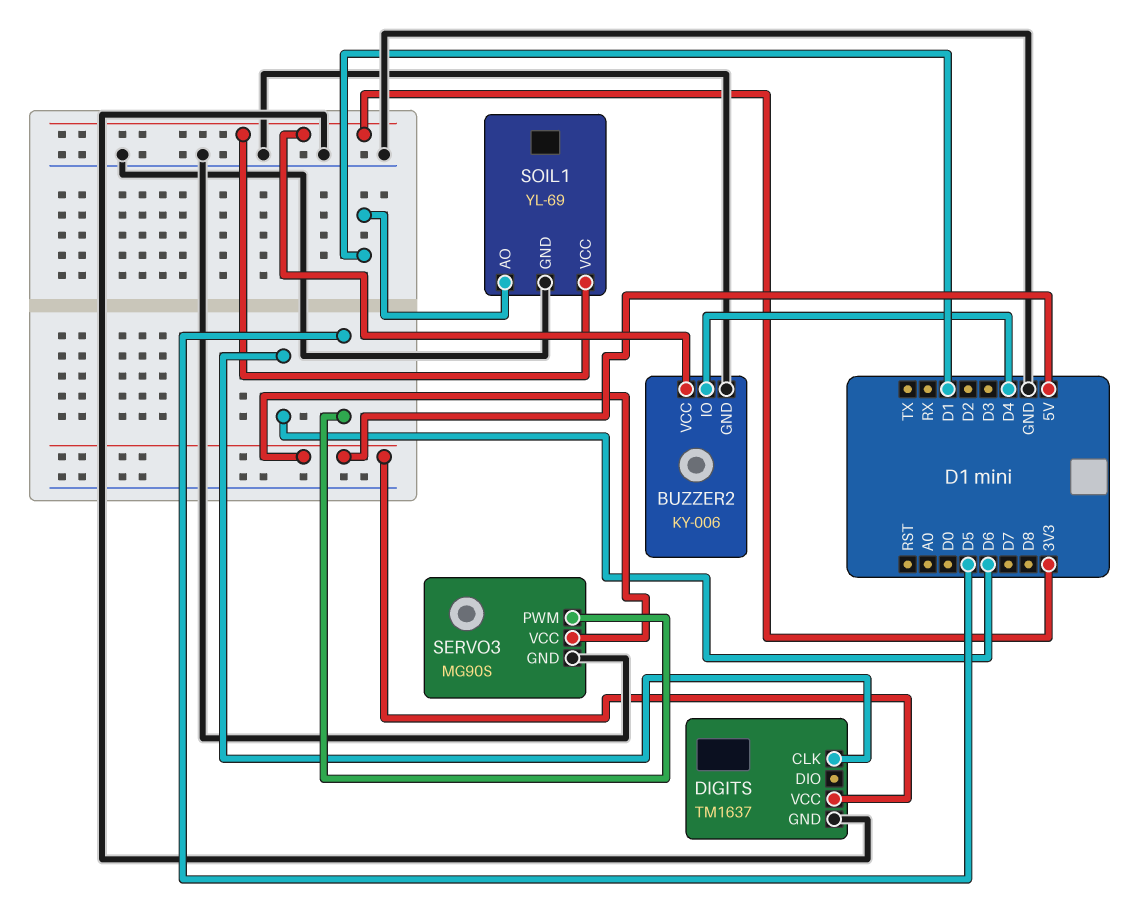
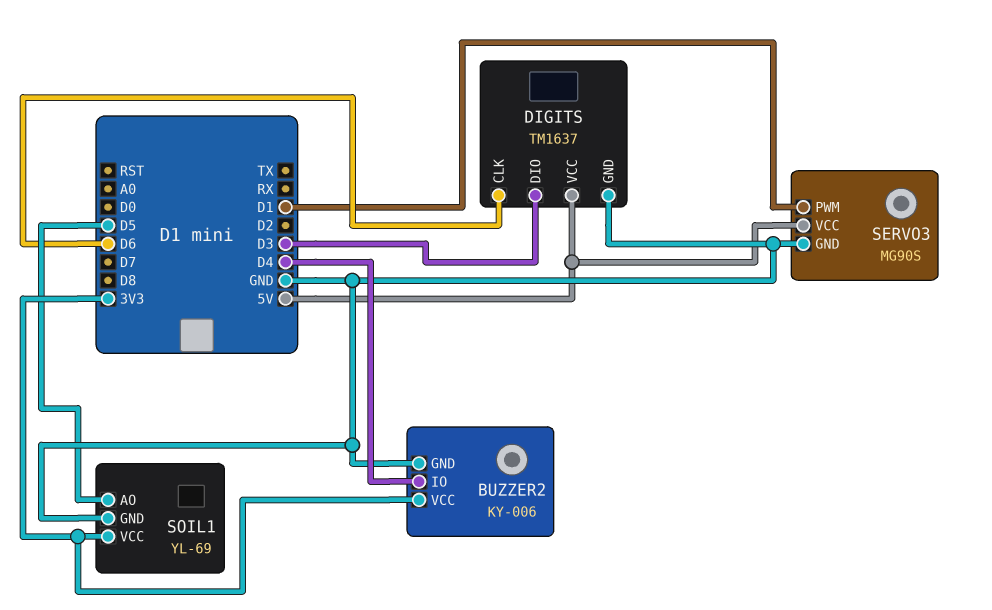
DIGITS pin DIO: none -> D3
SERVO3 pin PWM: D5 -> D1
SOIL1 pin AO: D1 -> D5

